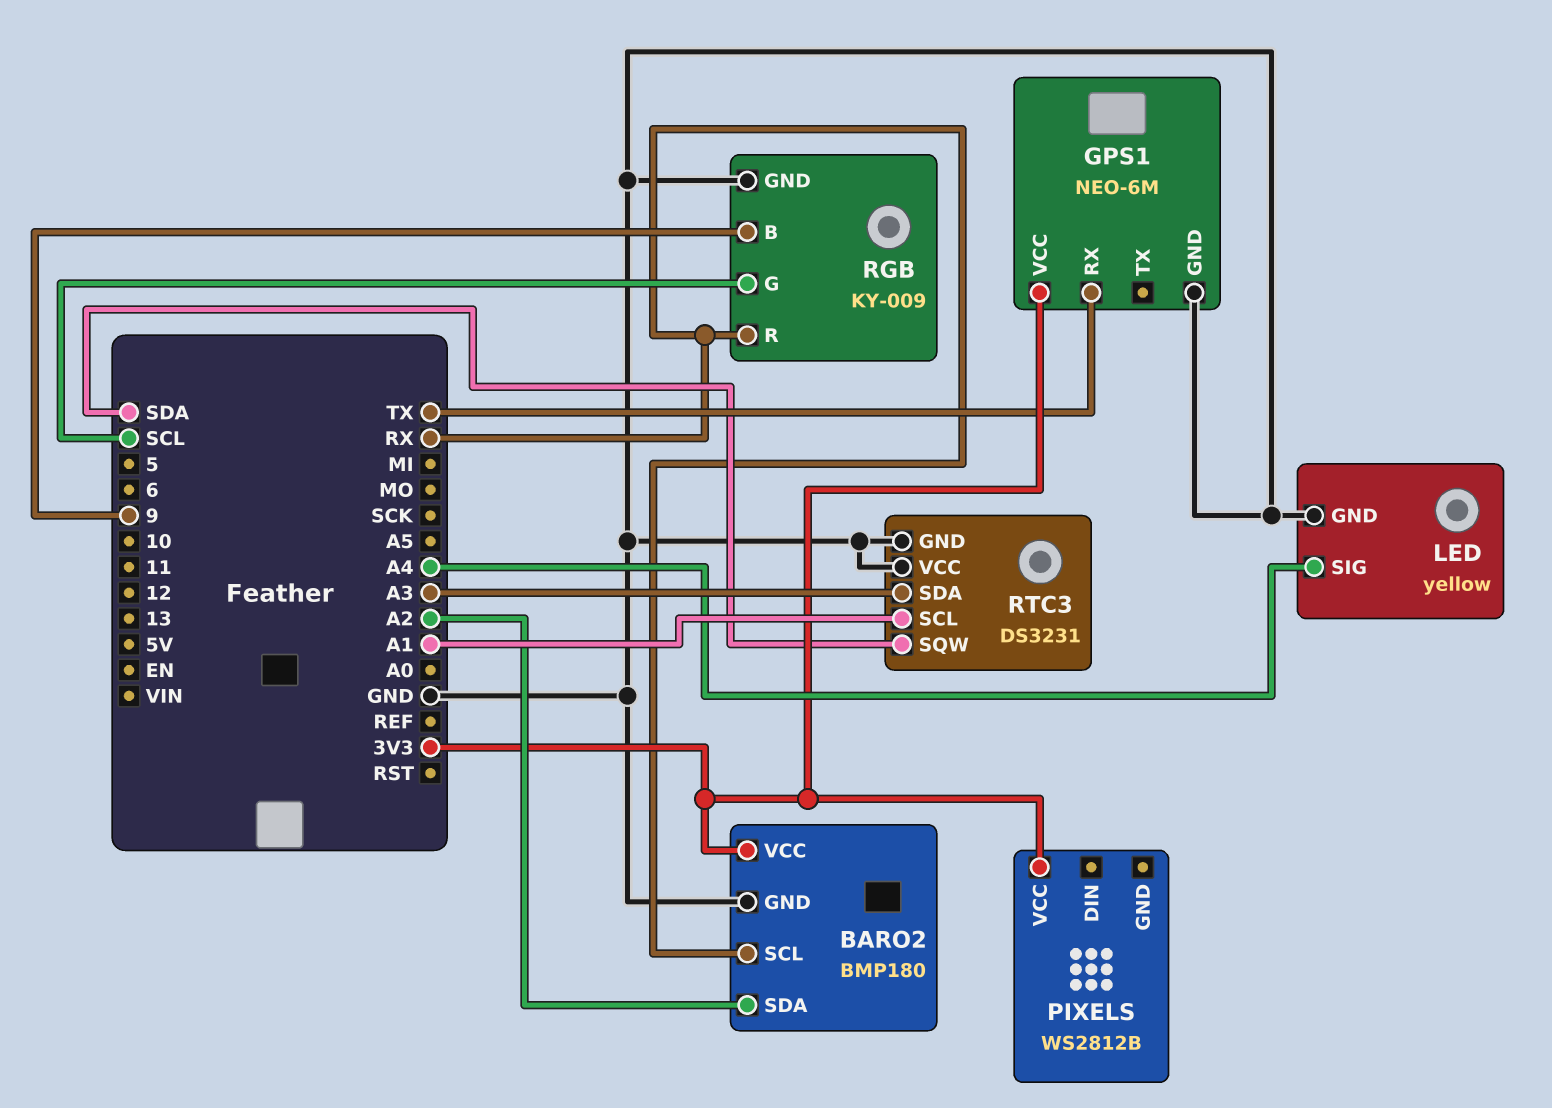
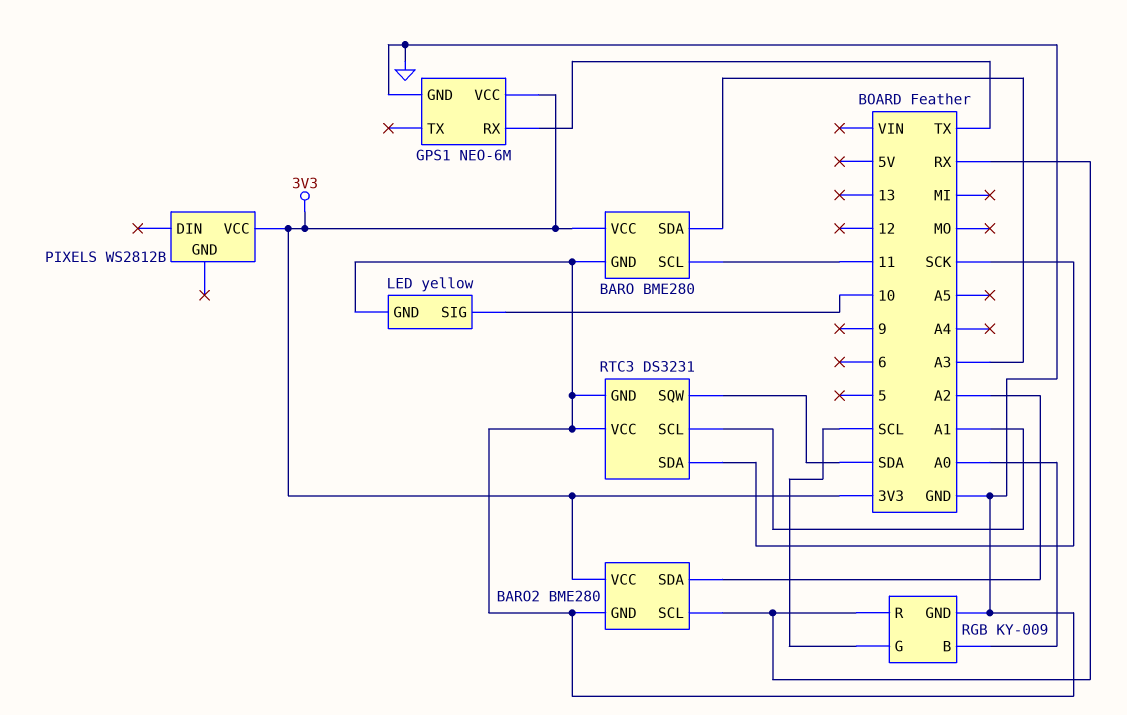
BARO: none -> BME280
BARO pin GND: none -> GND
BARO pin SCL: none -> 11
BARO pin SDA: none -> A3
BARO pin VCC: none -> 3V3
BARO2: BMP180 -> BME280
LED pin SIG: A4 -> 10
RGB pin B: 9 -> A0
RTC3 pin SDA: A3 -> SCK

